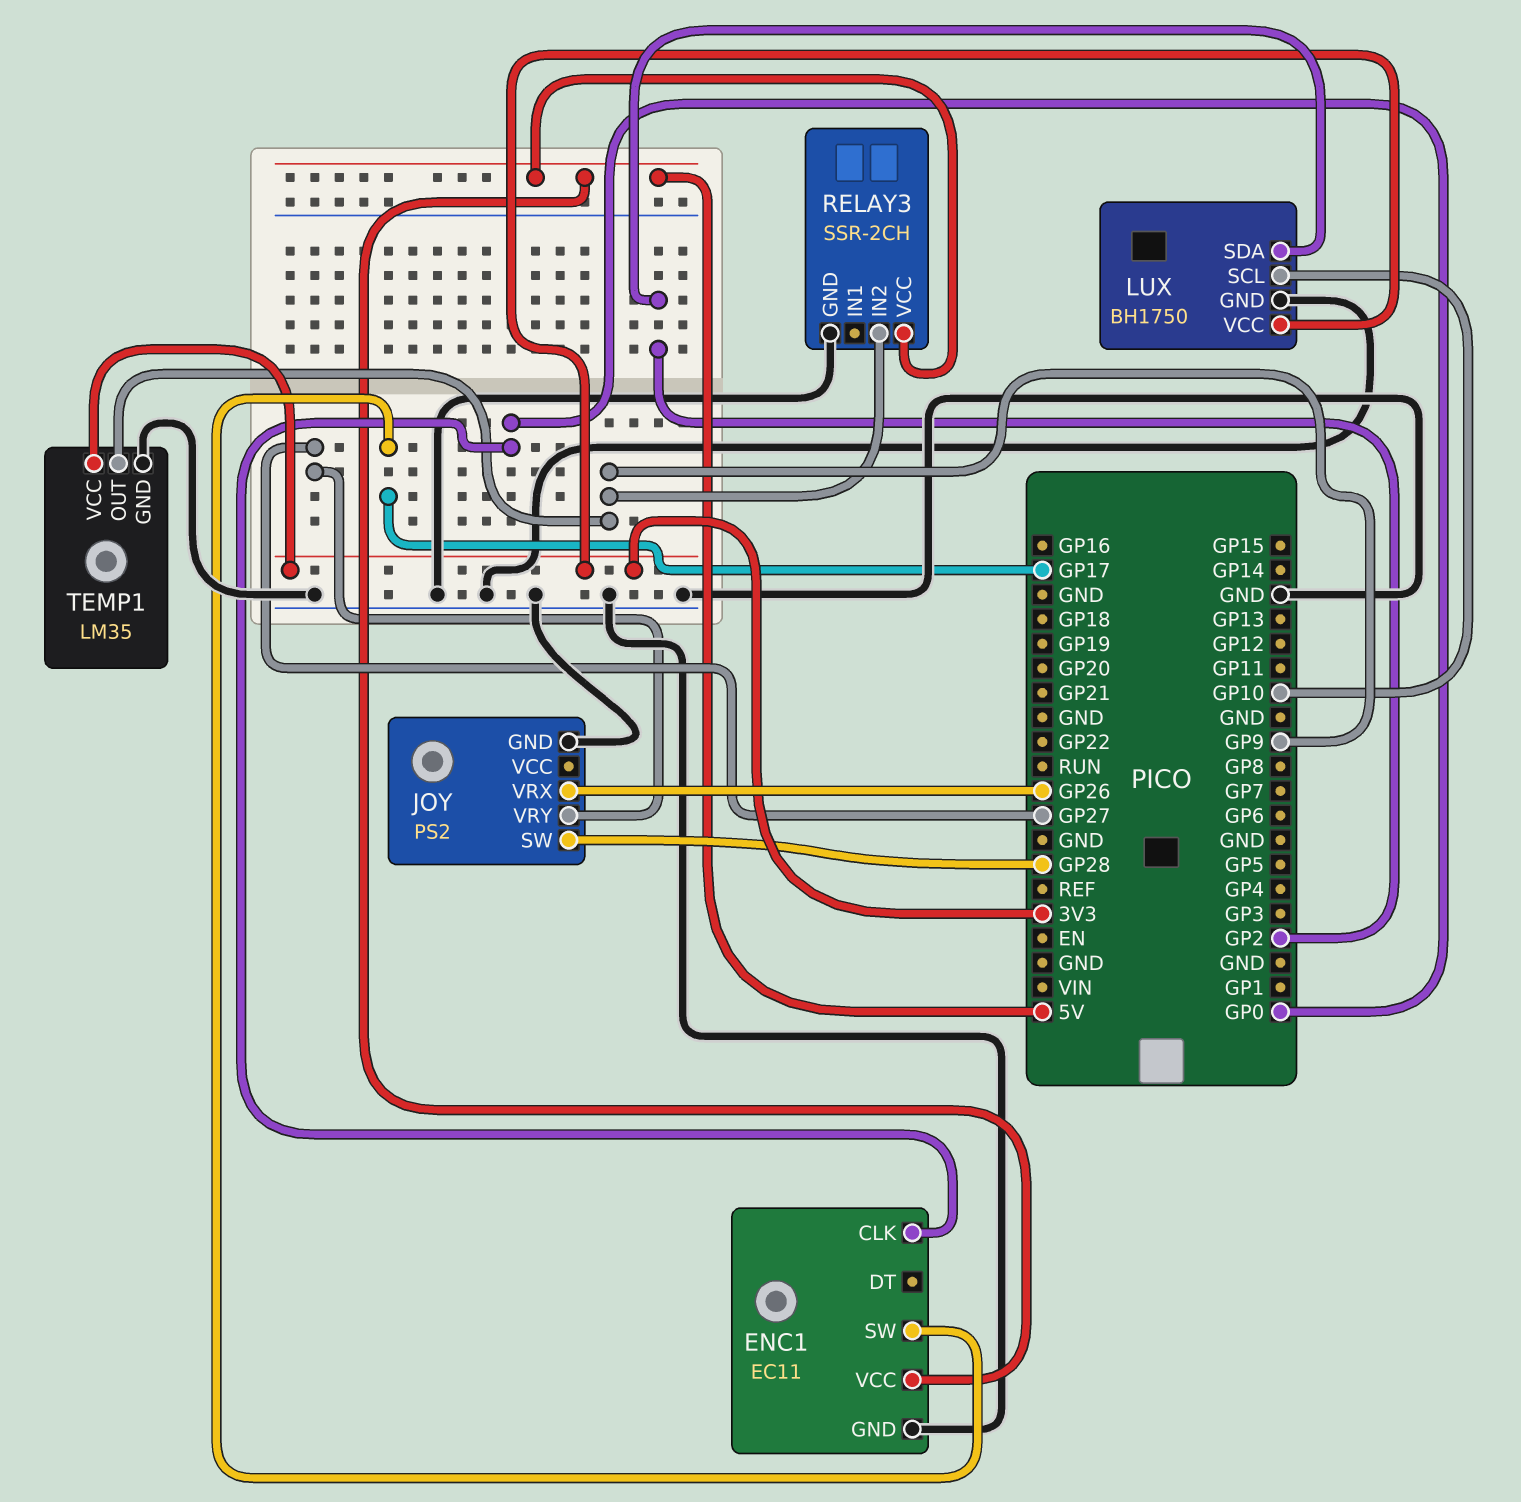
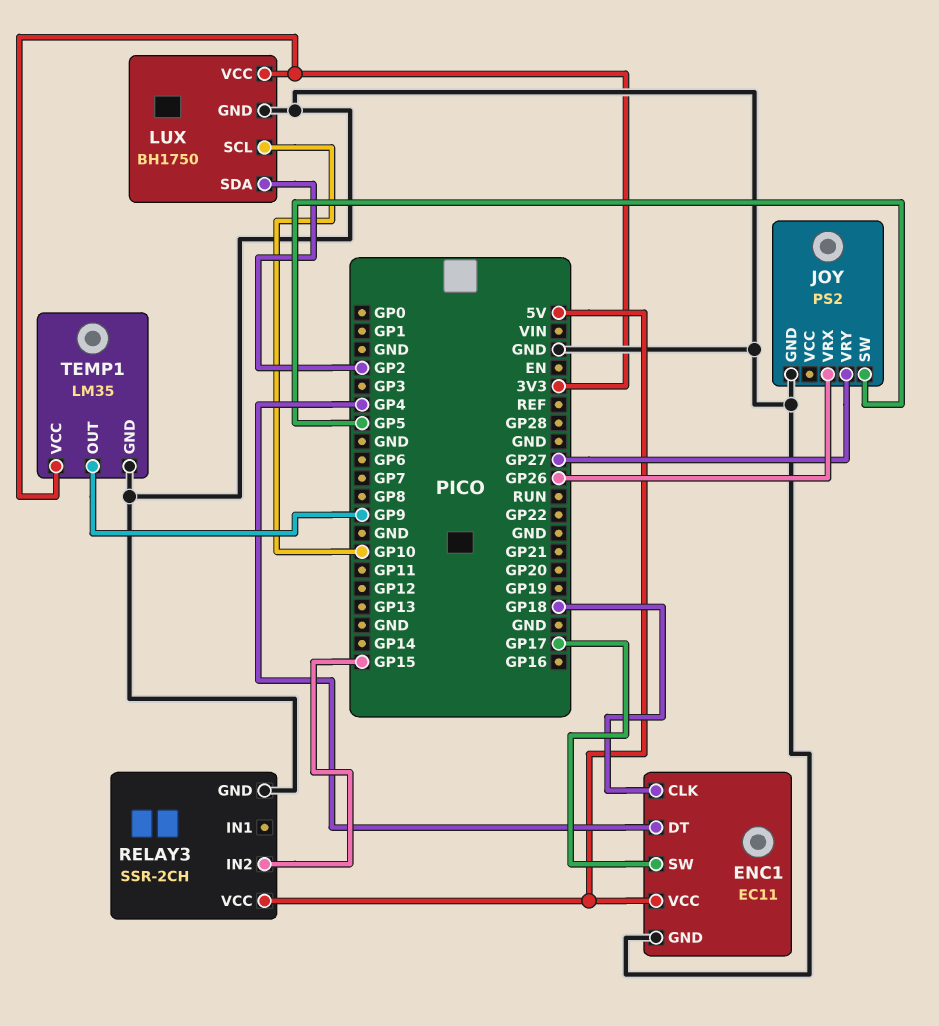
ENC1 pin CLK: GP0 -> GP18
ENC1 pin DT: none -> GP4
JOY pin SW: GP28 -> GP5
RELAY3 pin IN2: GP9 -> GP15

